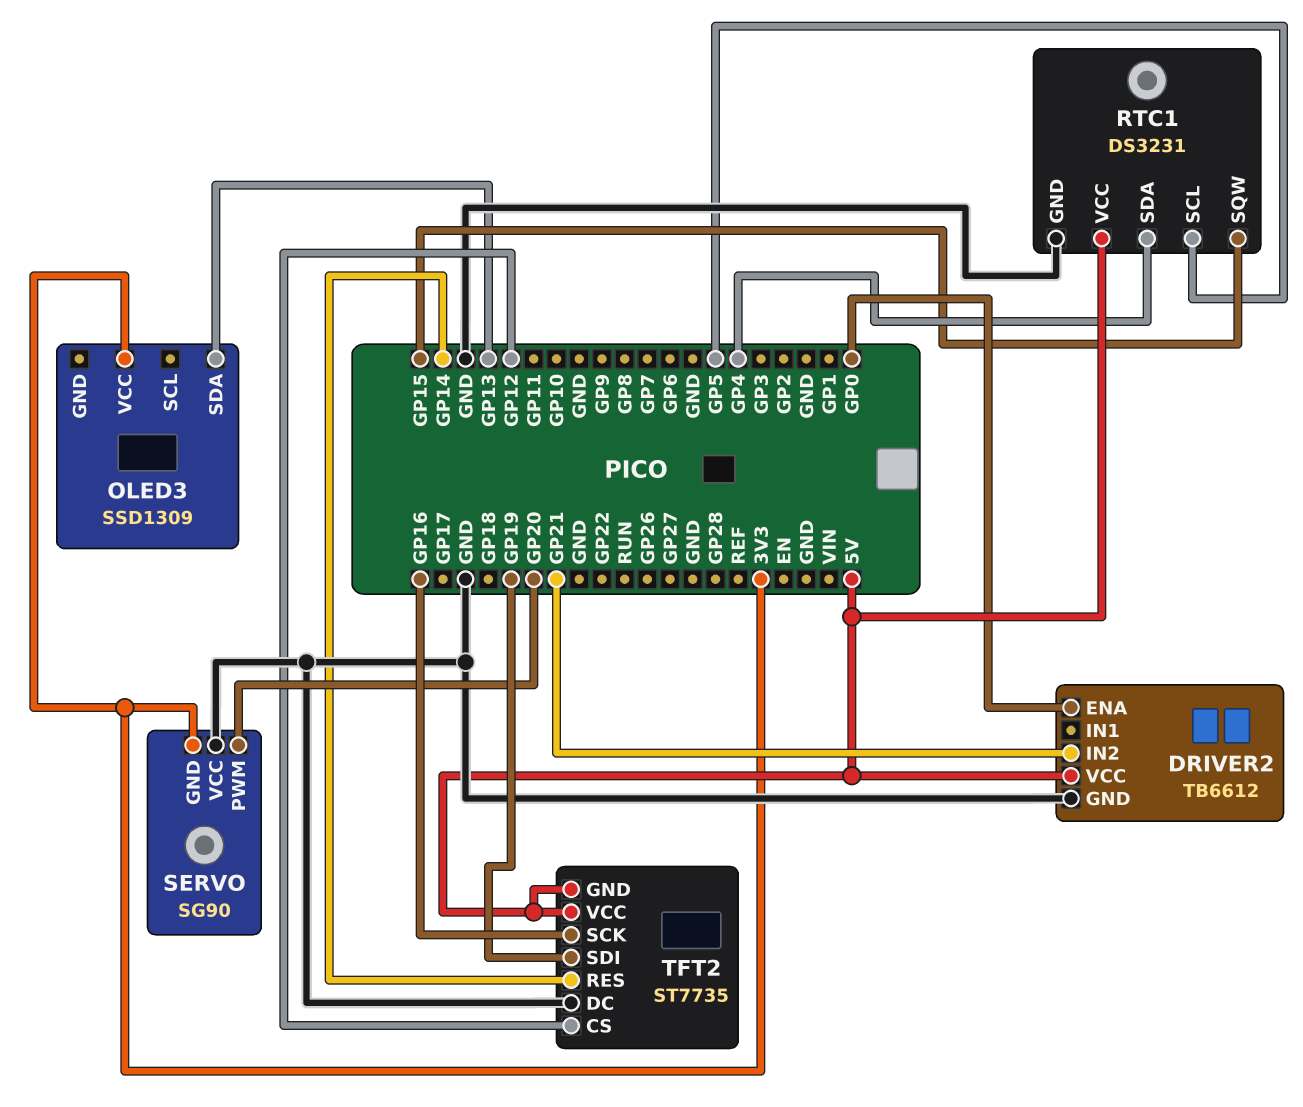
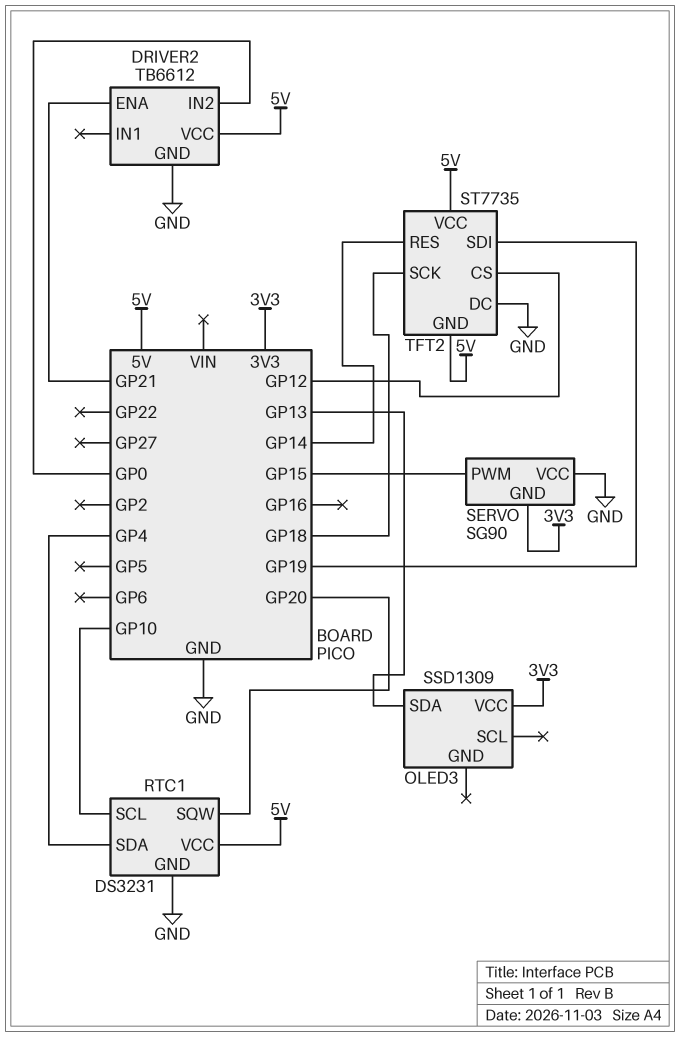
DRIVER2 pin ENA: GP0 -> GP21
DRIVER2 pin IN2: GP21 -> GP0
RTC1 pin SCL: GP5 -> GP10
RTC1 pin SQW: GP15 -> GP20
SERVO pin PWM: GP20 -> GP15
TFT2 pin SCK: GP16 -> GP18

